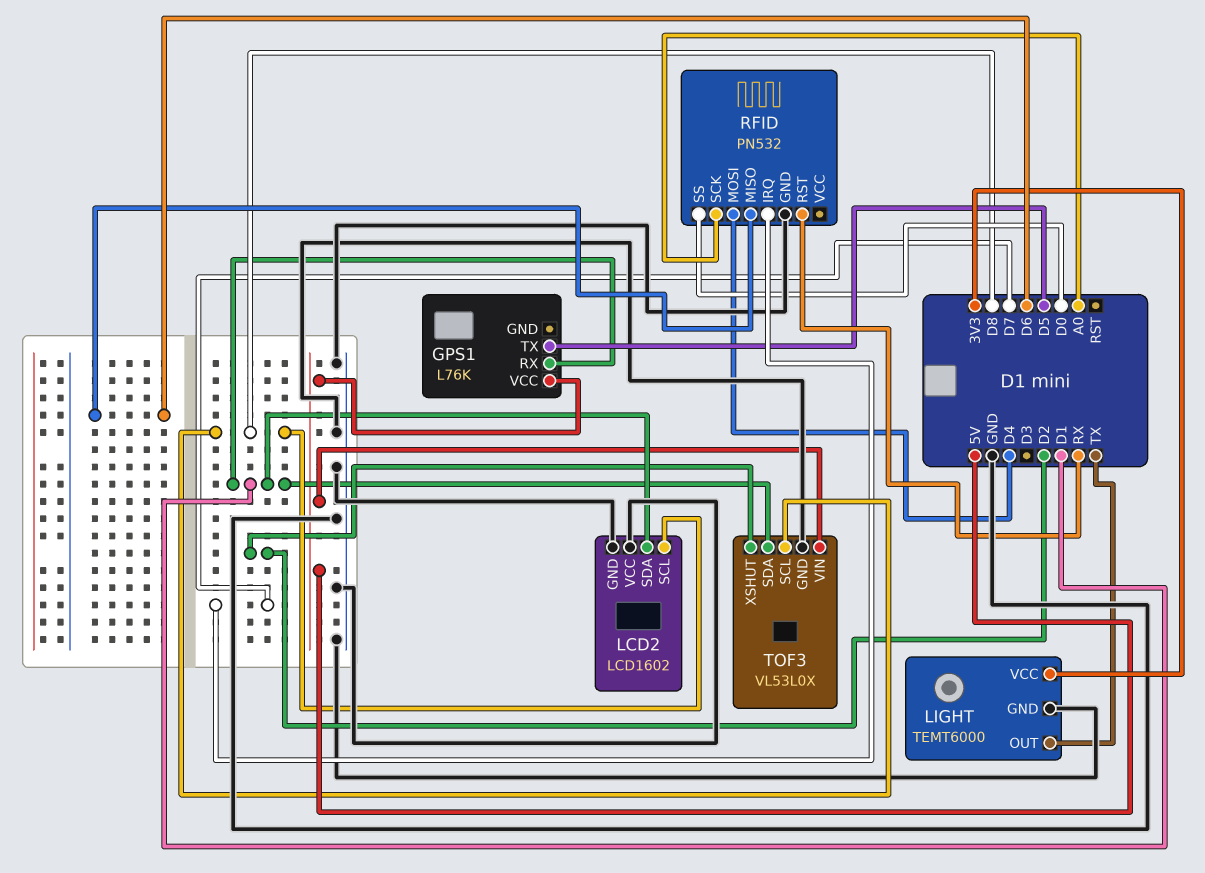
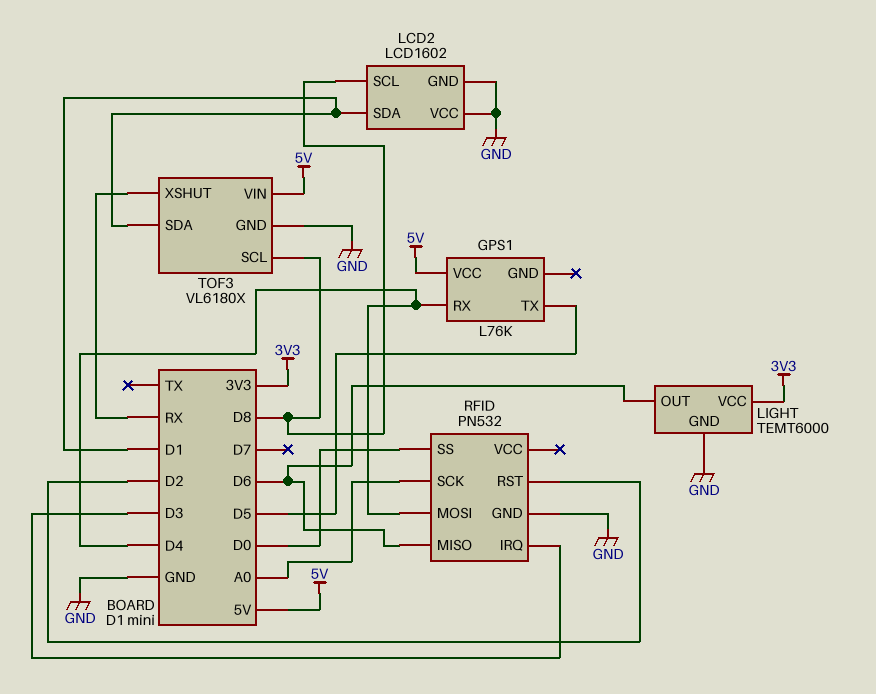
GPS1 pin RX: D1 -> D4
LIGHT pin OUT: TX -> D6
RFID pin IRQ: D7 -> D3
RFID pin RST: RX -> D2
TOF3: VL53L0X -> VL6180X
TOF3 pin XSHUT: D2 -> RX

